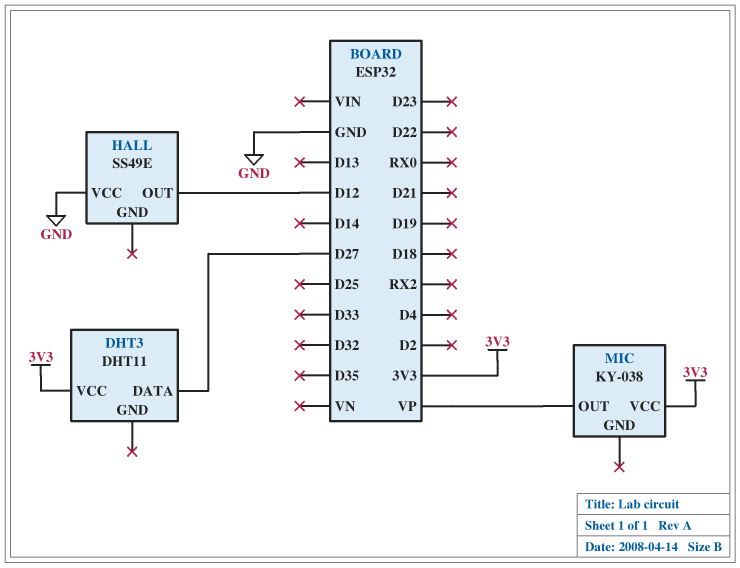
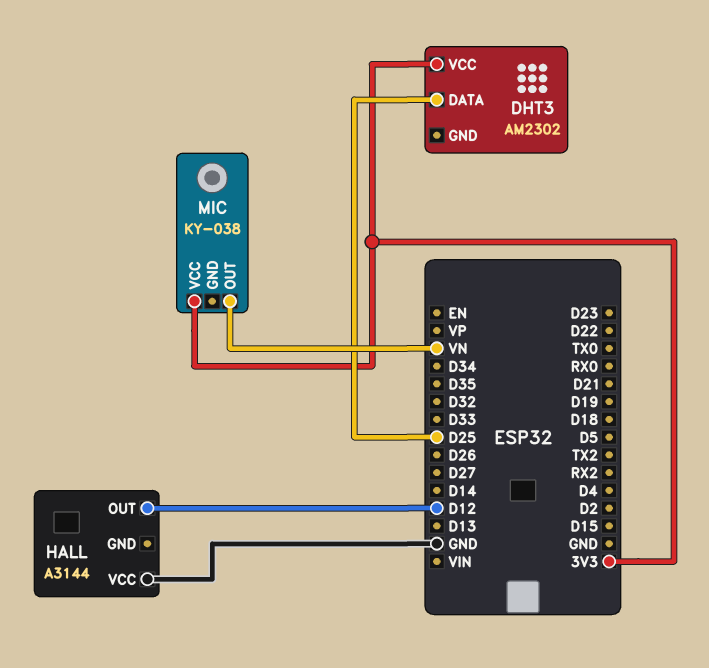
DHT3: DHT11 -> AM2302
DHT3 pin DATA: D27 -> D25
HALL: SS49E -> A3144
MIC pin OUT: VP -> VN

